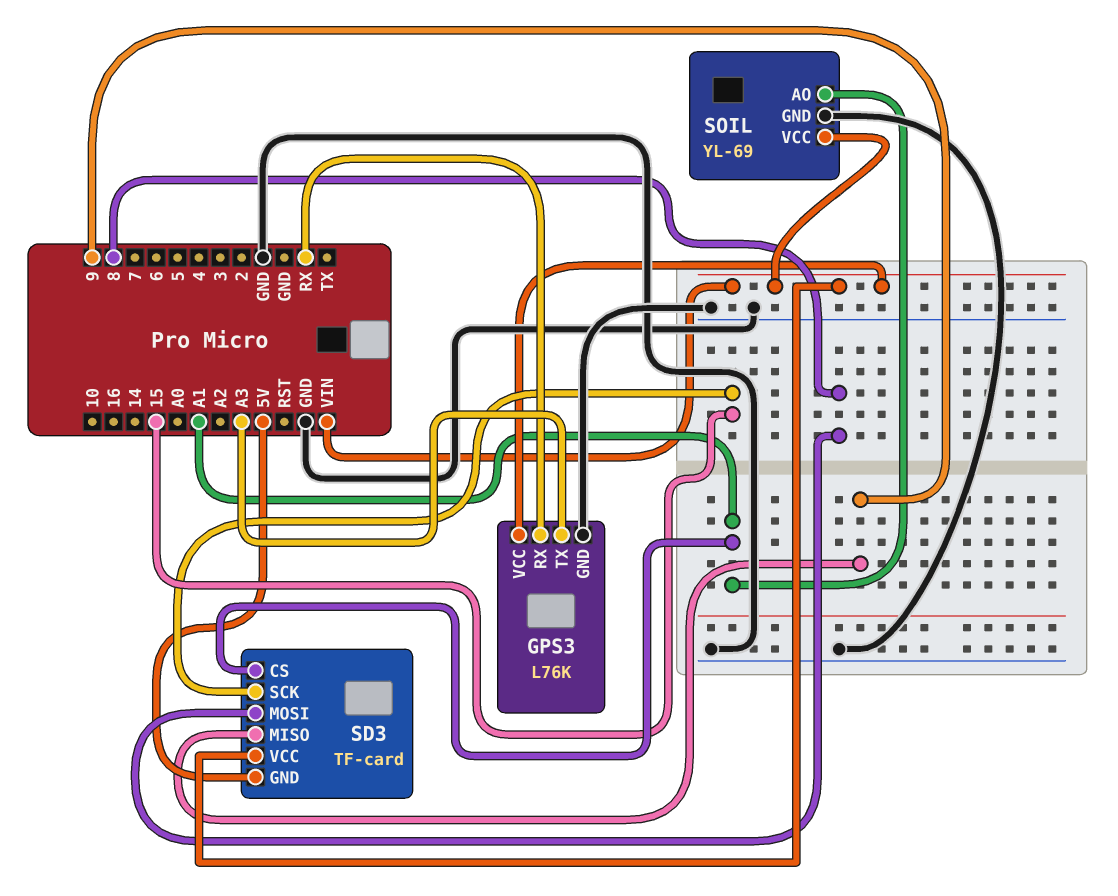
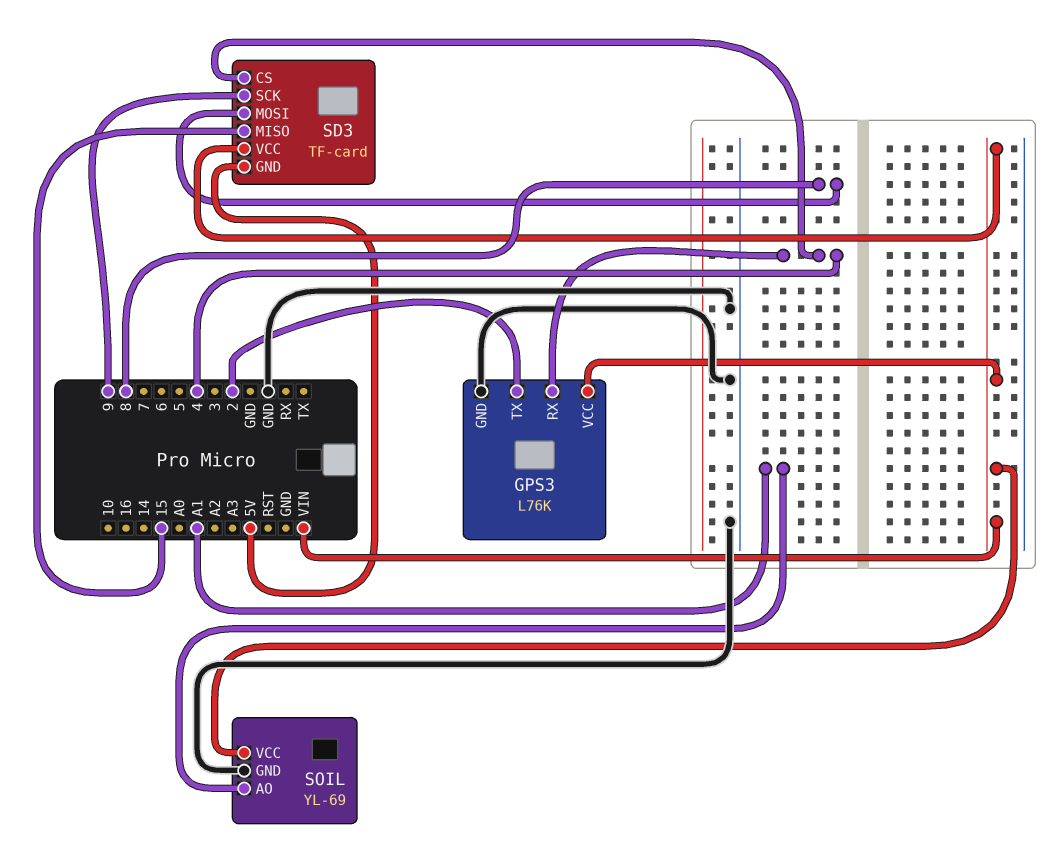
GPS3 pin RX: RX -> 4
GPS3 pin TX: A3 -> 2
SD3 pin CS: A1 -> 4
SD3 pin MISO: 9 -> 15
SD3 pin SCK: 15 -> 9

